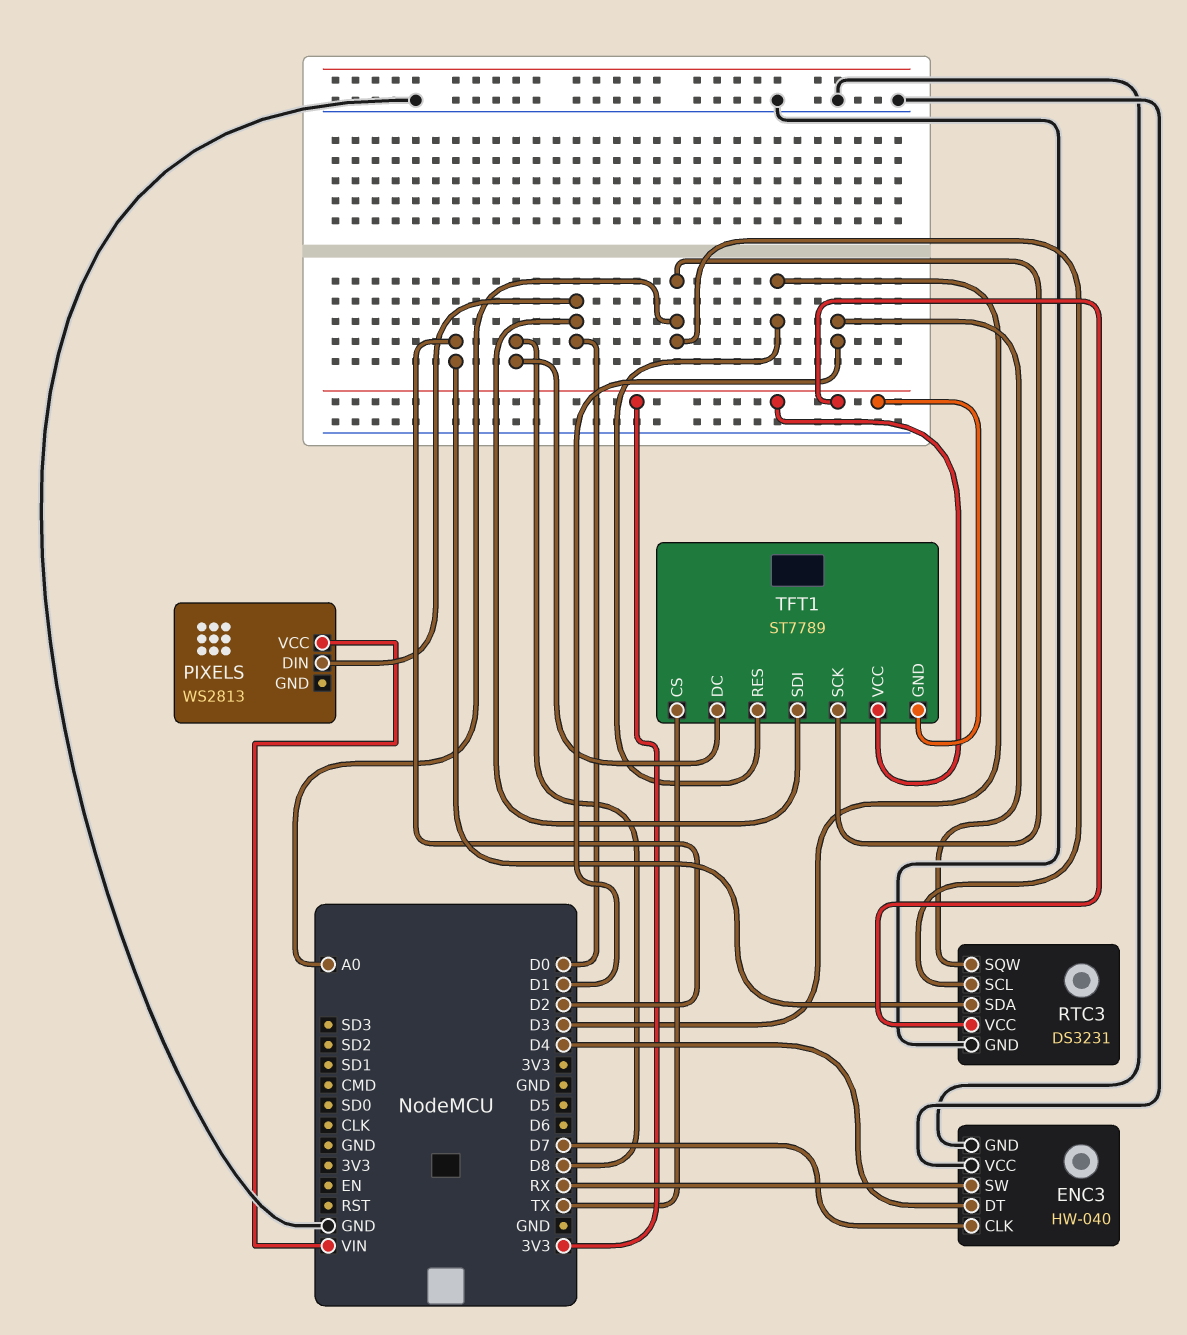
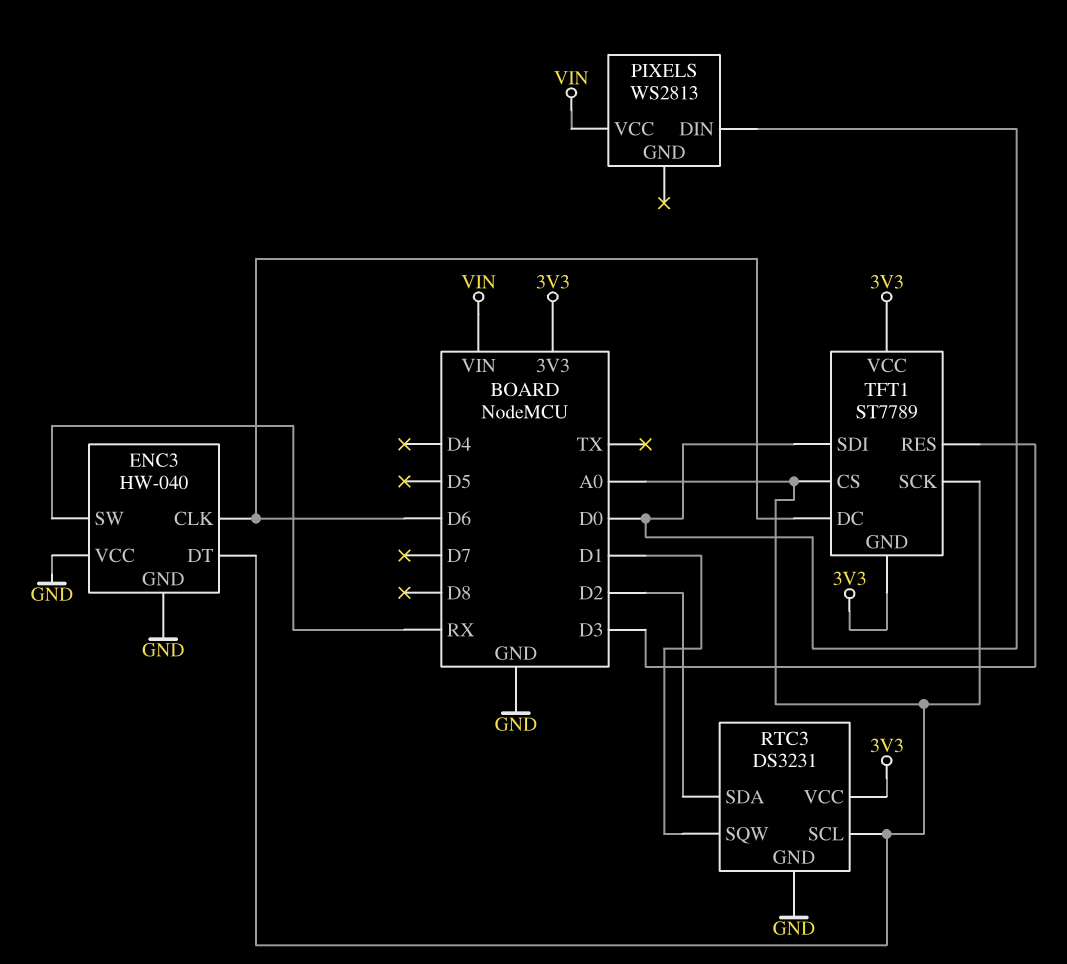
ENC3 pin CLK: D7 -> D6
ENC3 pin DT: D4 -> A0
TFT1 pin CS: TX -> A0
TFT1 pin DC: D8 -> D6

